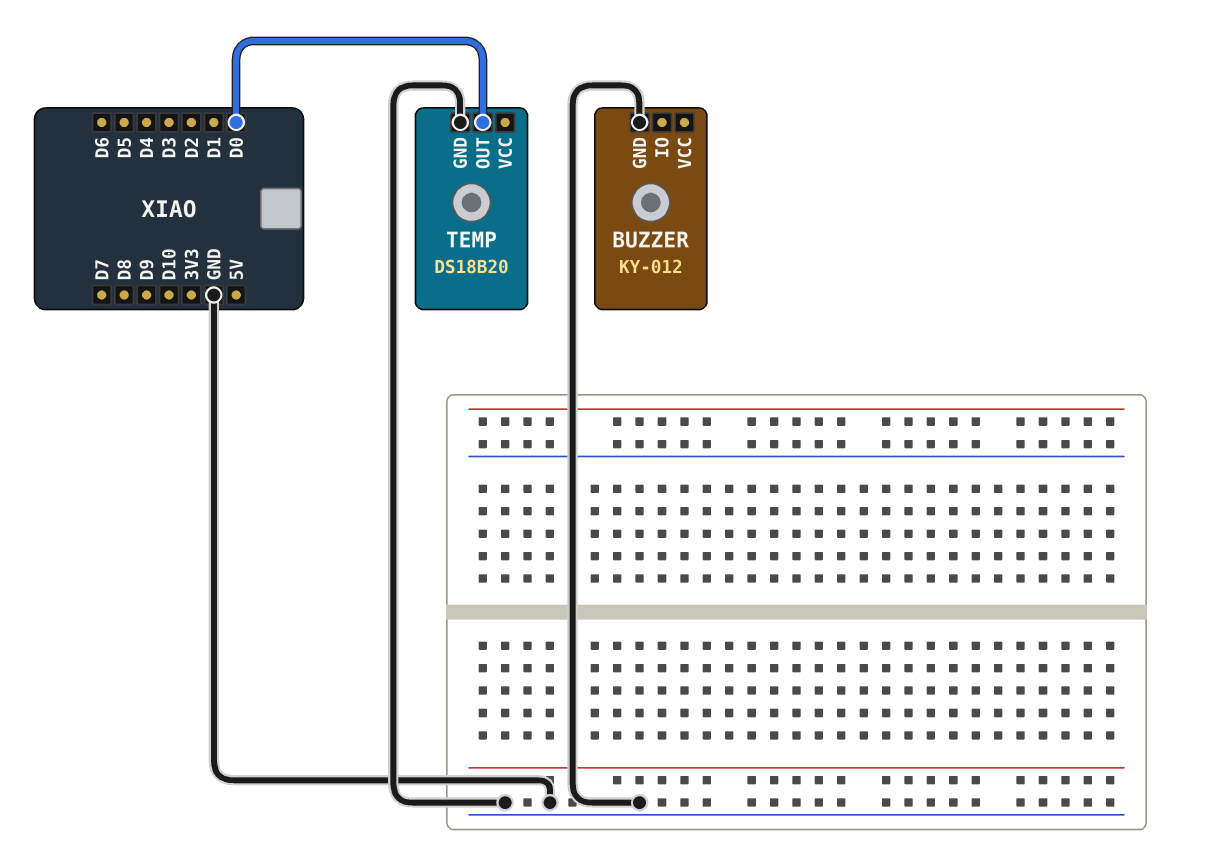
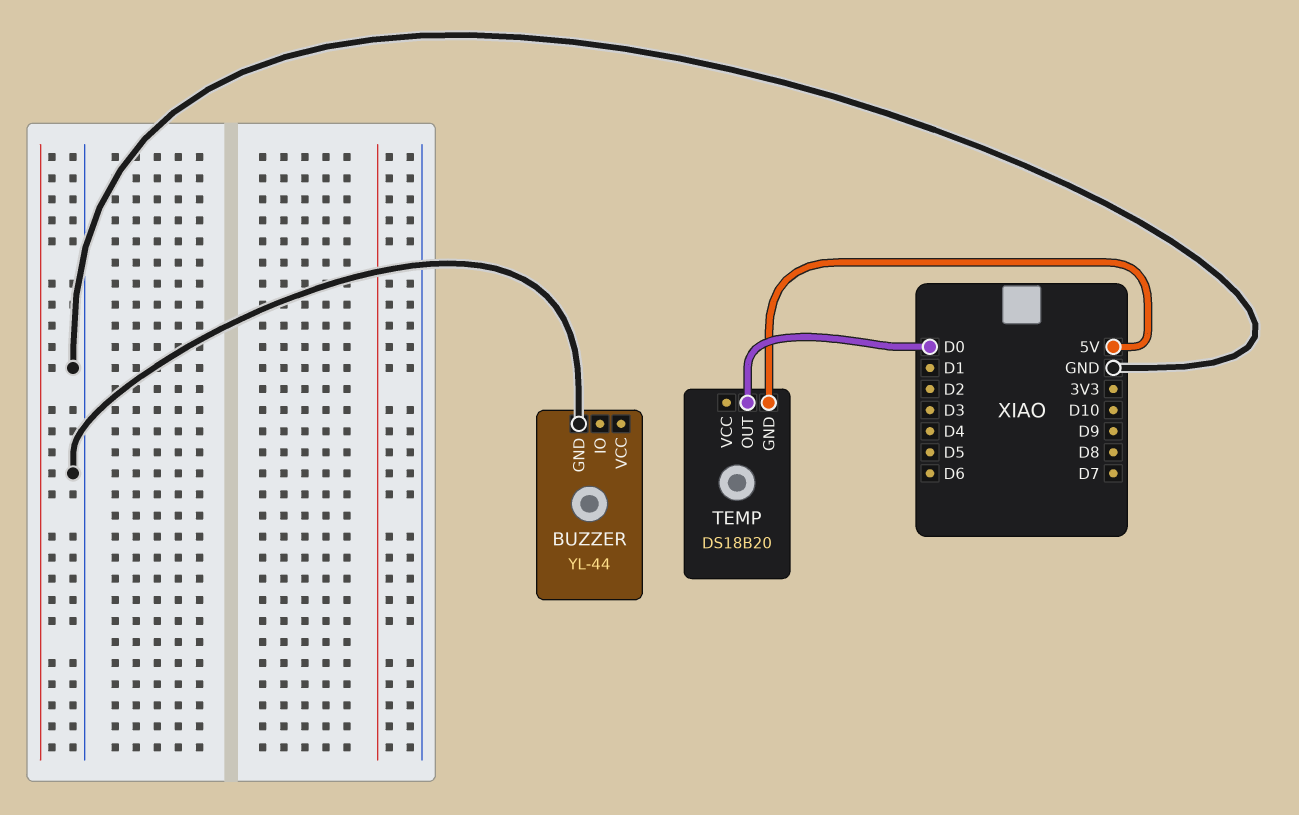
BUZZER: KY-012 -> YL-44
TEMP pin GND: GND -> 5V

